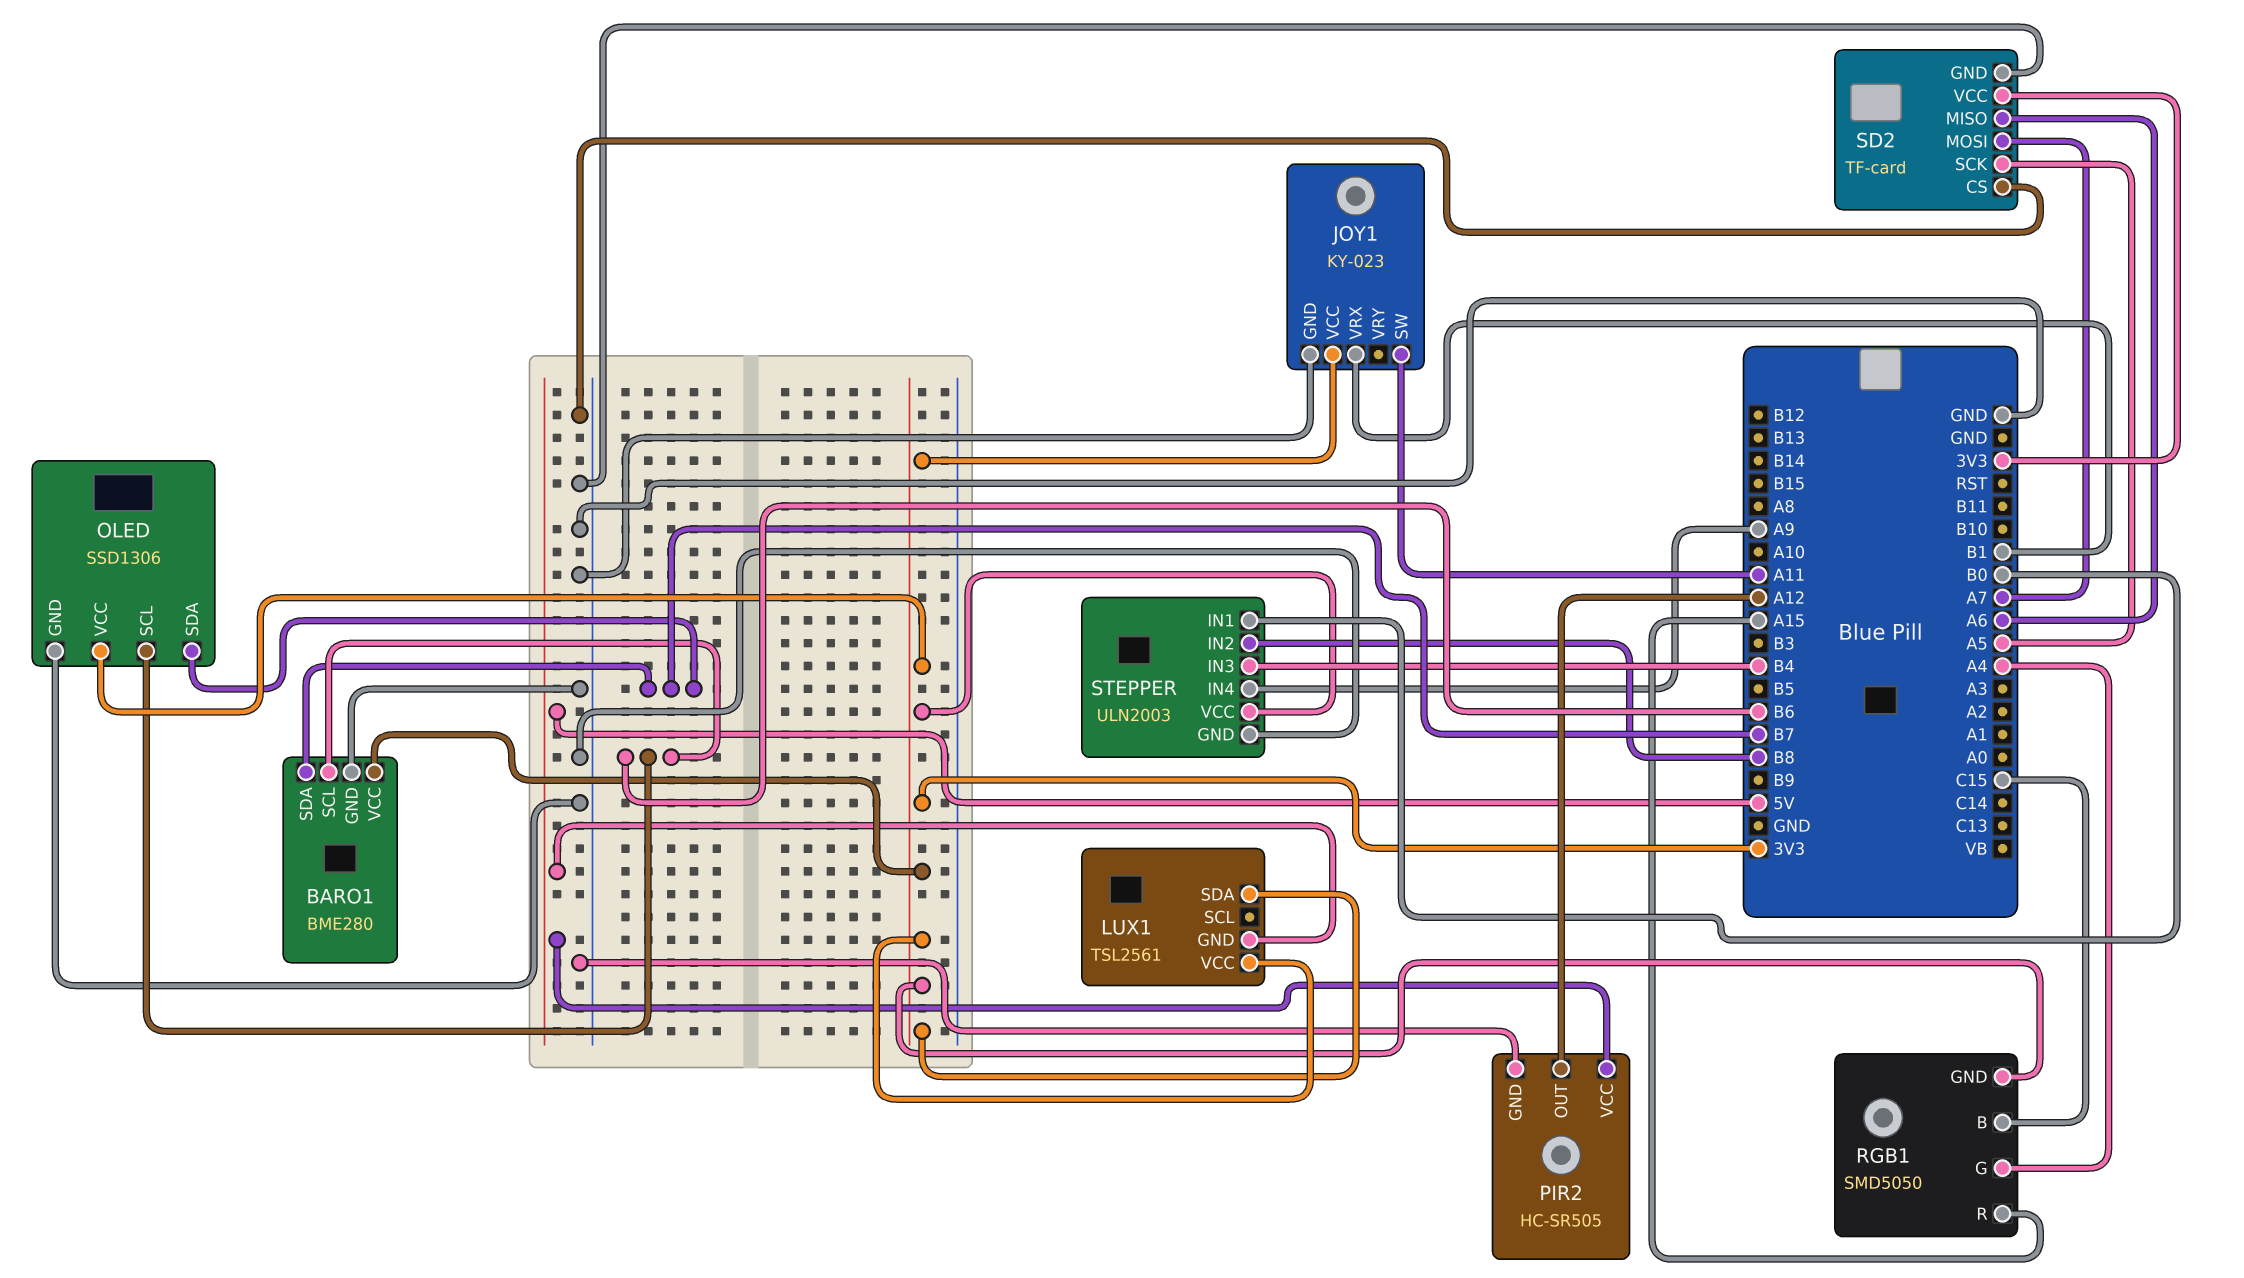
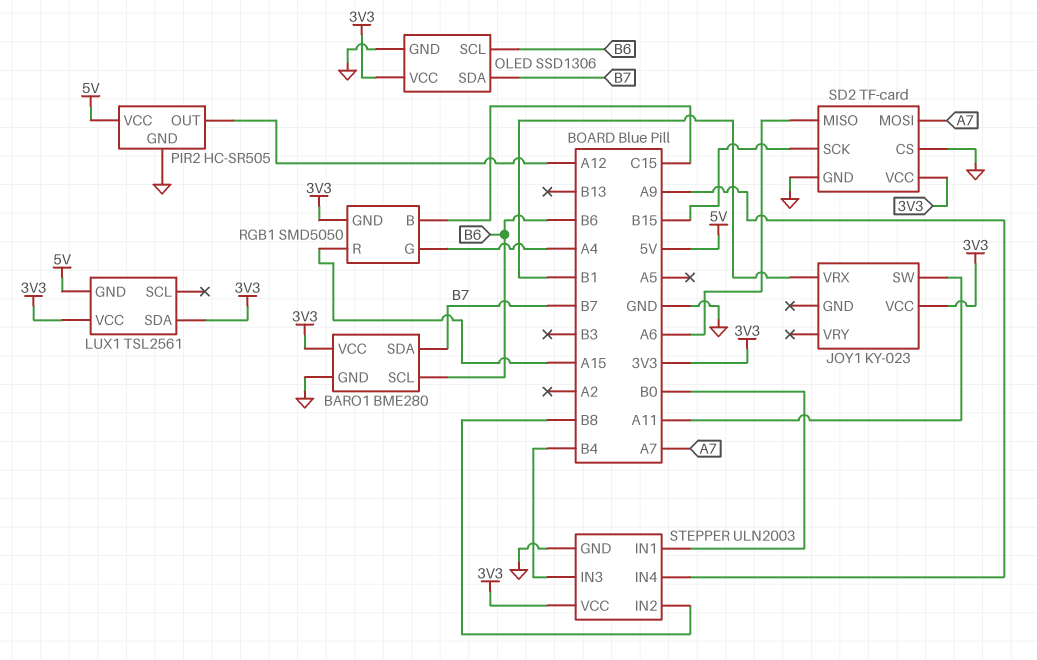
JOY1 pin GND: GND -> none
SD2 pin SCK: A5 -> B15

